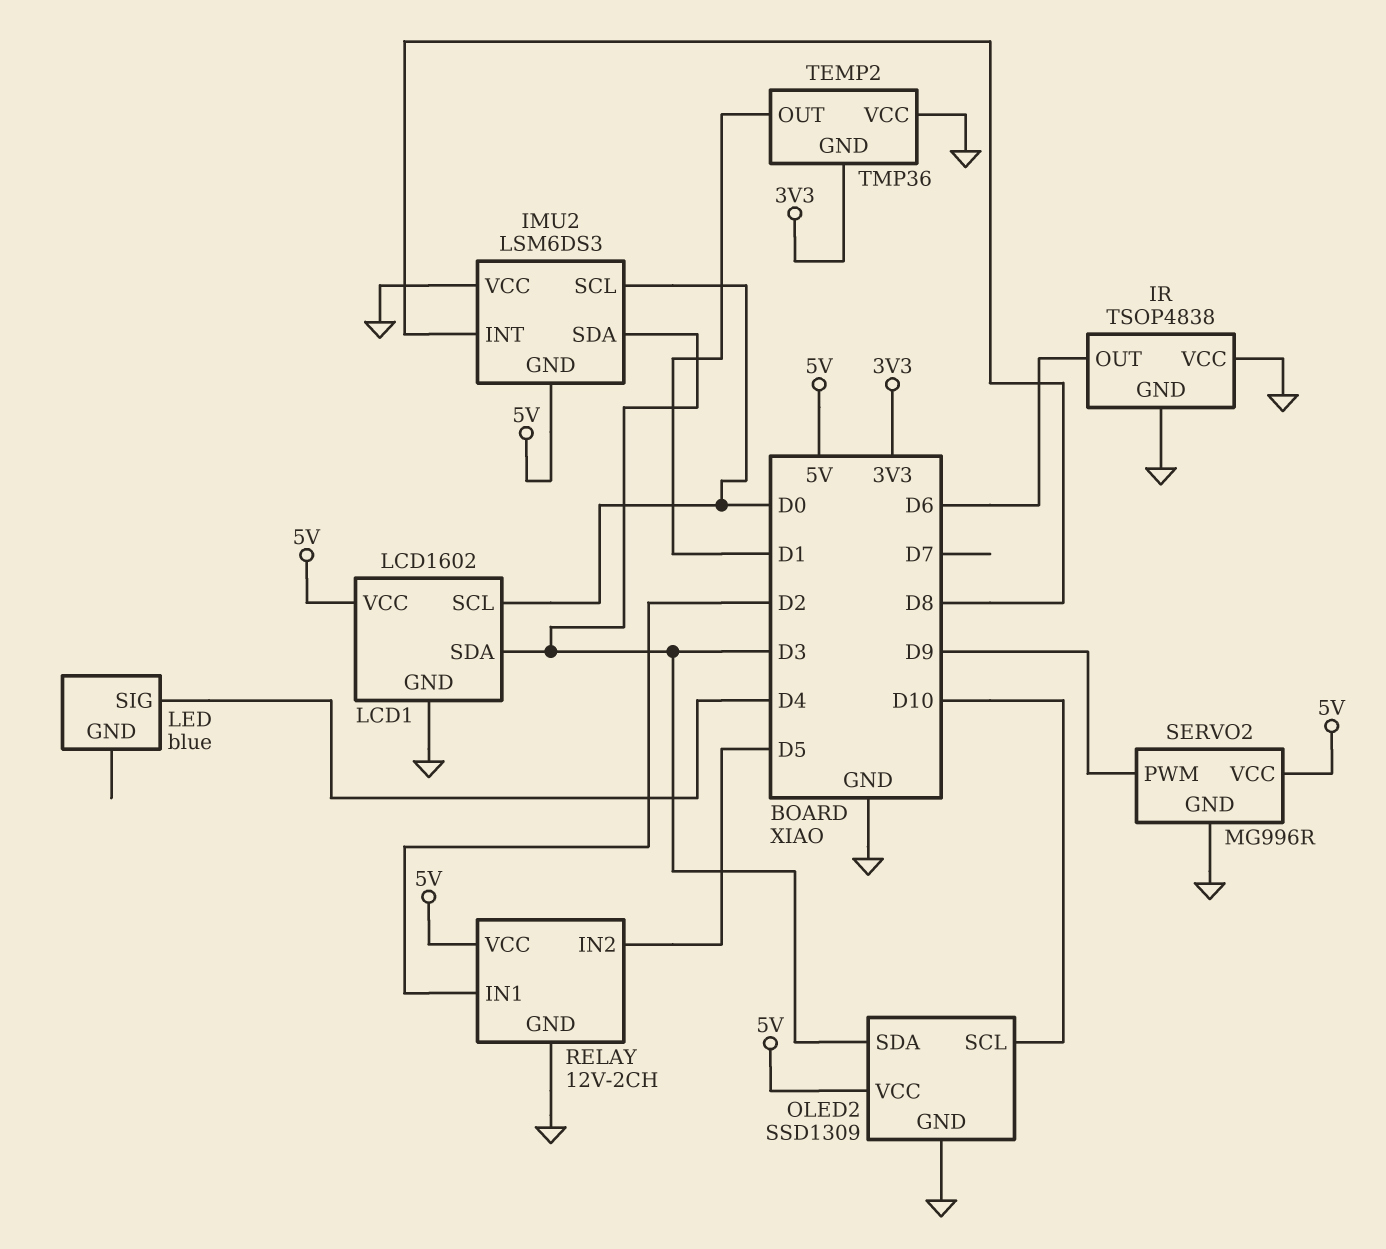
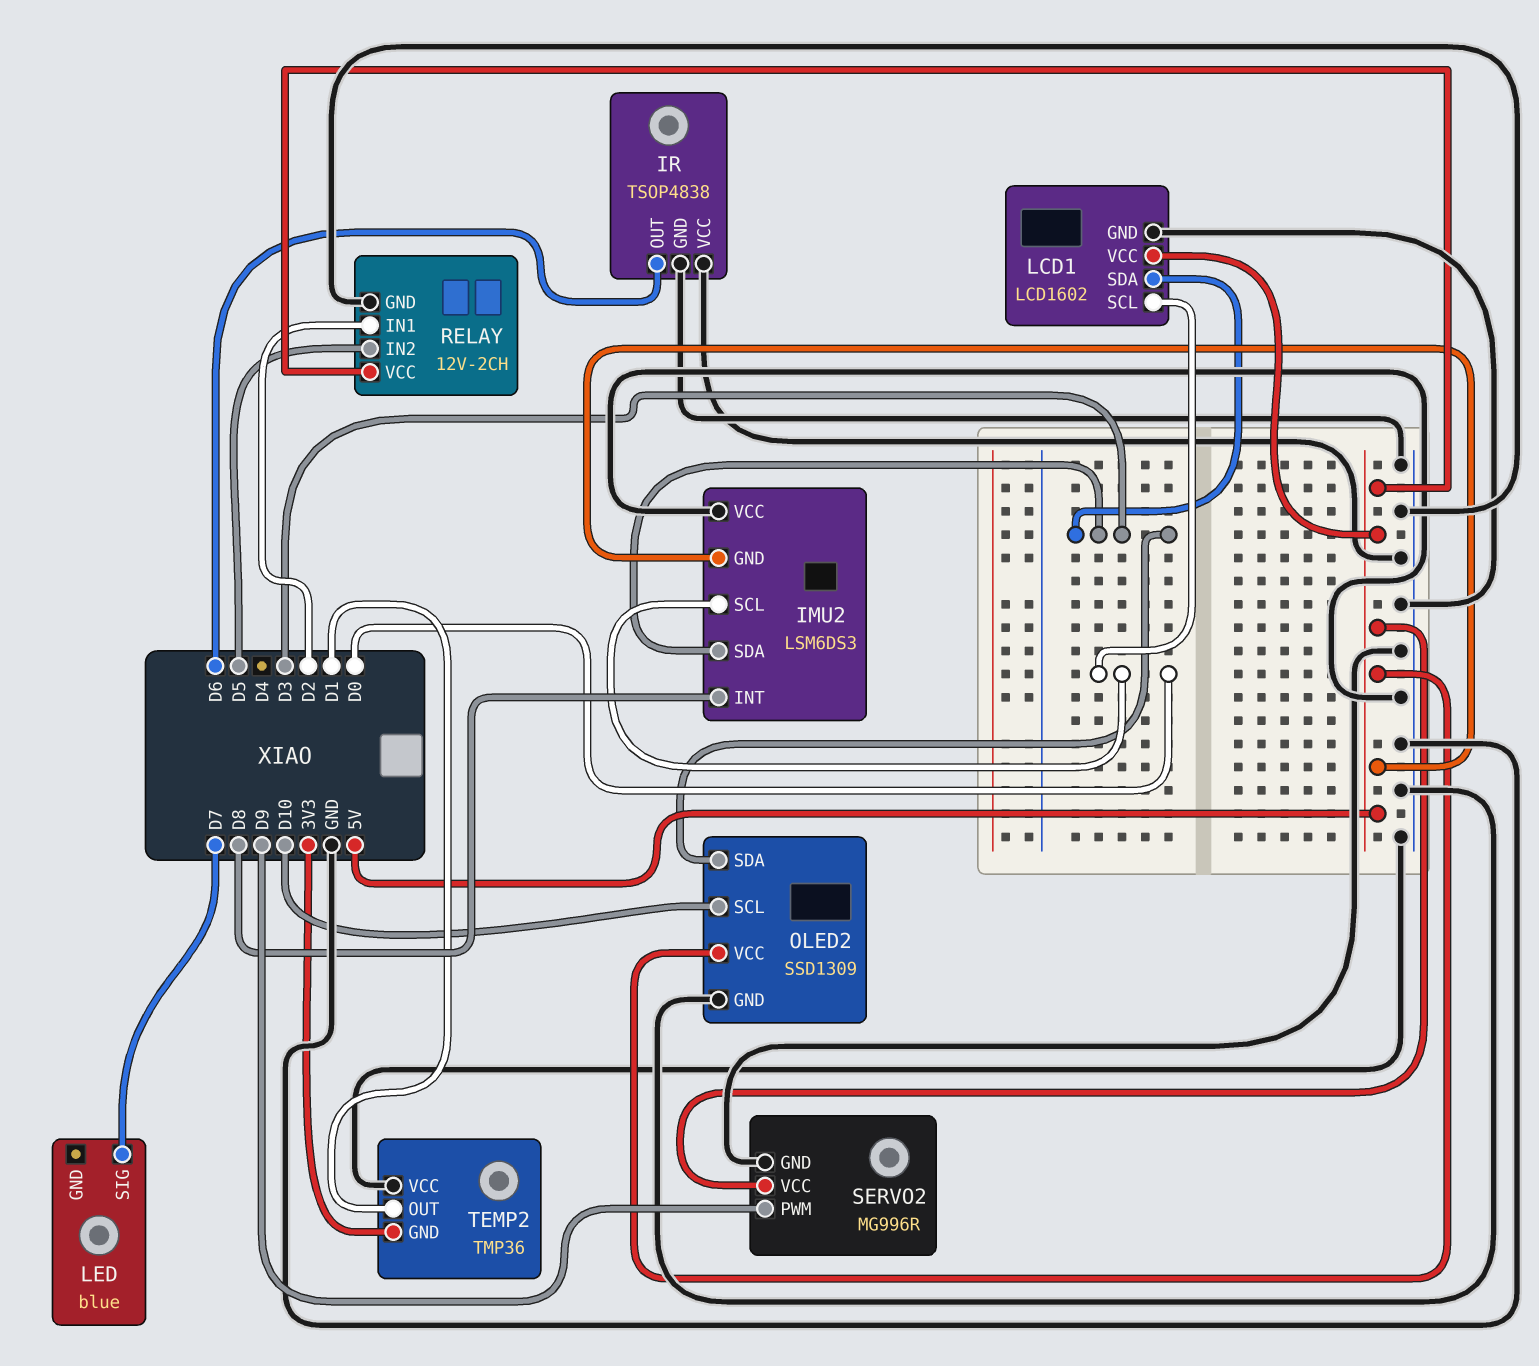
LED pin SIG: D4 -> D7

